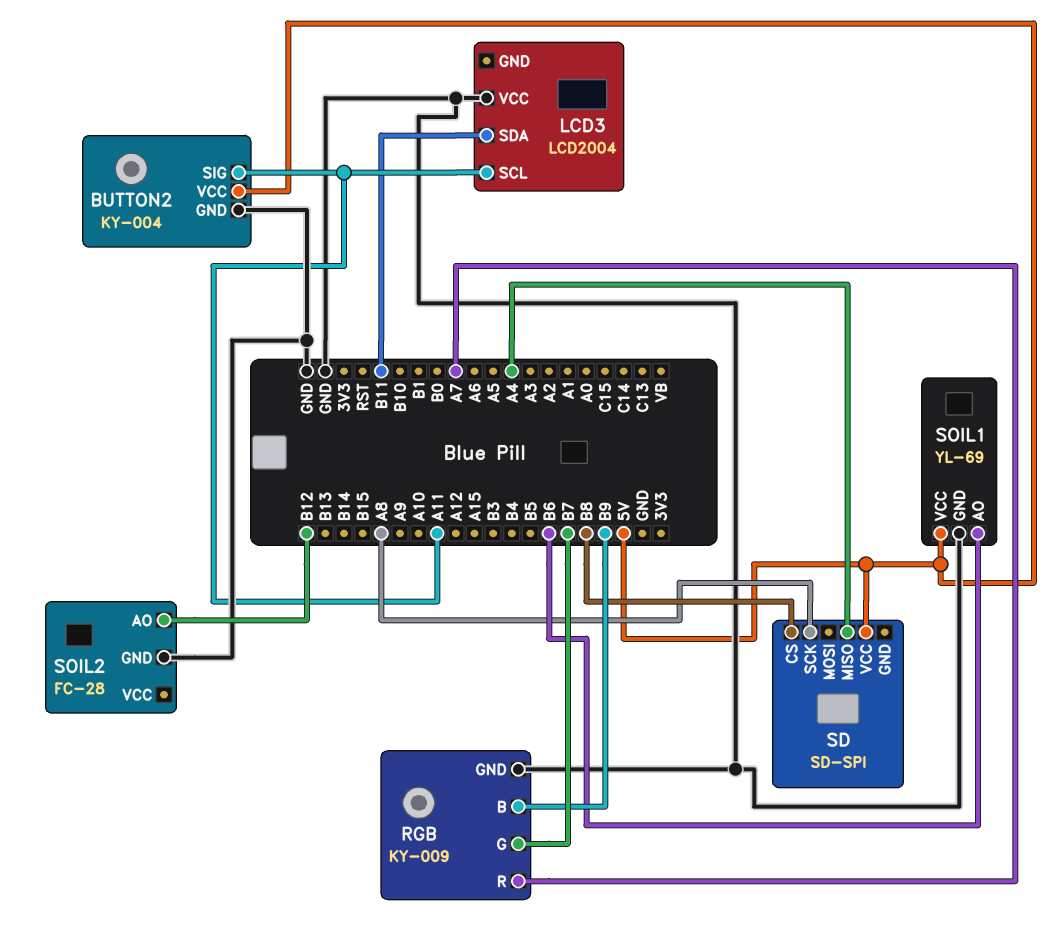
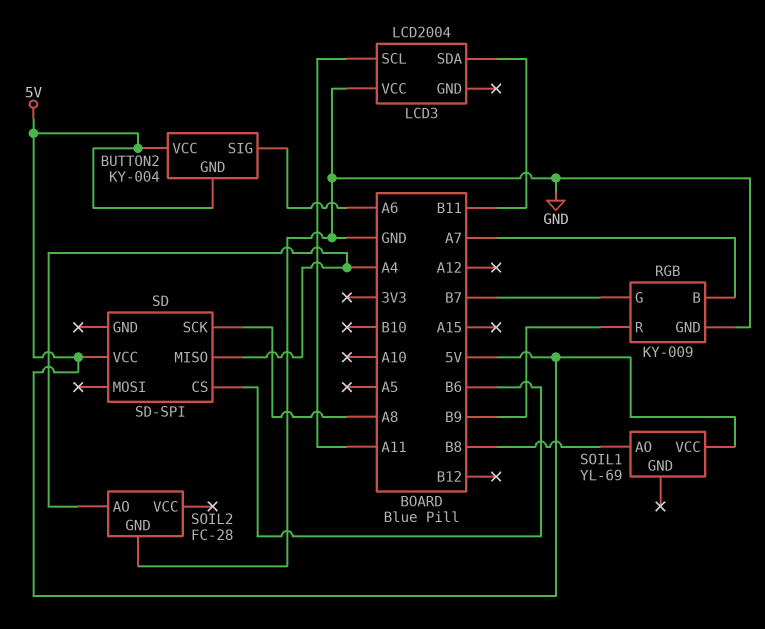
BUTTON2 pin GND: GND -> 5V
BUTTON2 pin SIG: A11 -> A6
RGB pin B: B9 -> A7
RGB pin R: A7 -> B9
SD pin CS: B8 -> B6
SOIL1 pin AO: B6 -> B8
SOIL1 pin GND: GND -> none
SOIL2 pin AO: B12 -> A4

